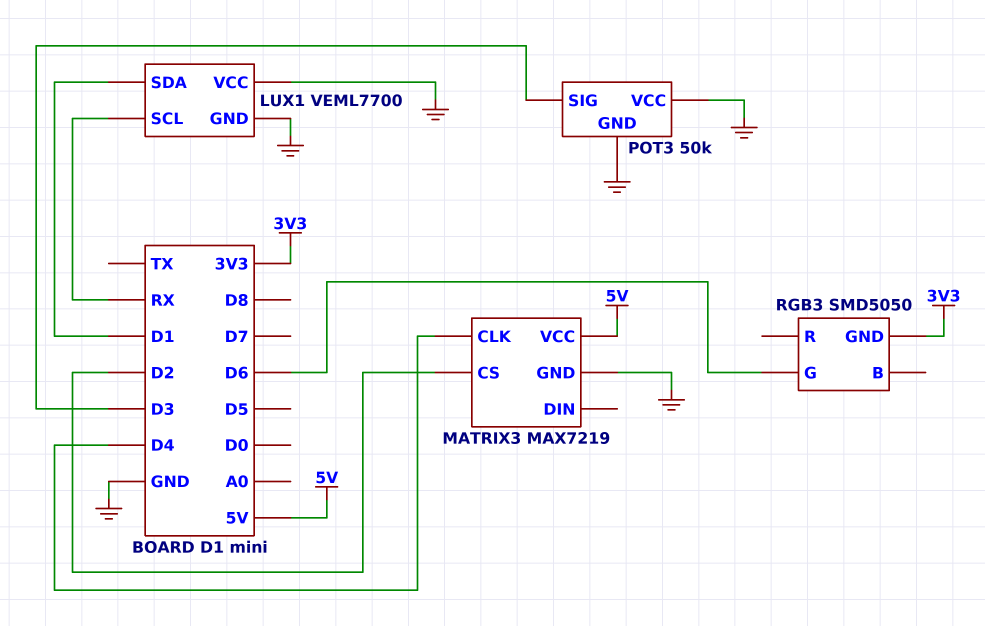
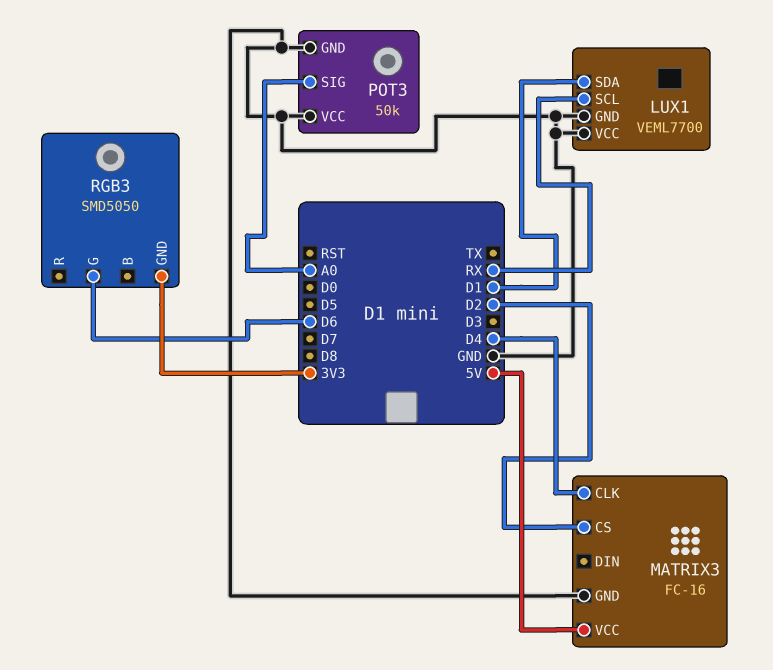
MATRIX3: MAX7219 -> FC-16
POT3 pin SIG: D3 -> A0

